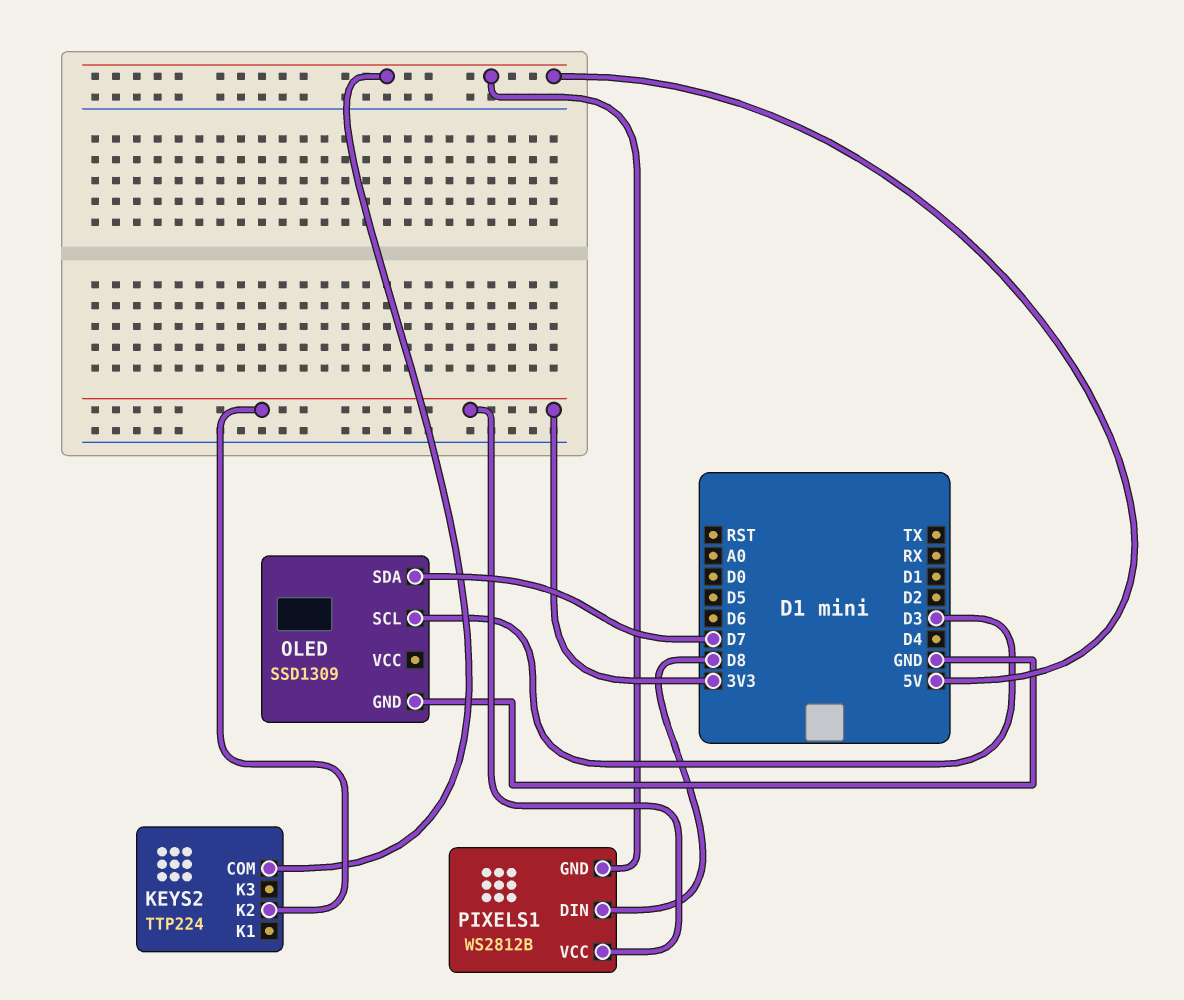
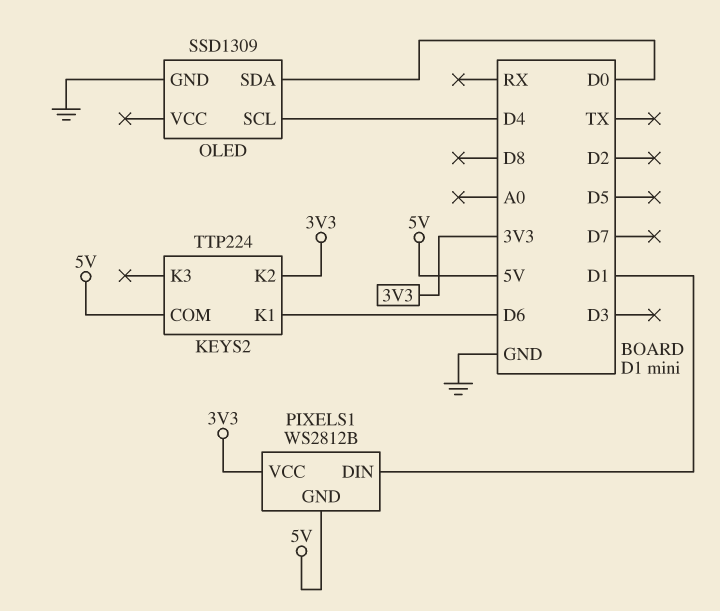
KEYS2 pin K1: none -> D6
OLED pin SCL: D3 -> D4
OLED pin SDA: D7 -> D0
PIXELS1 pin DIN: D8 -> D1

